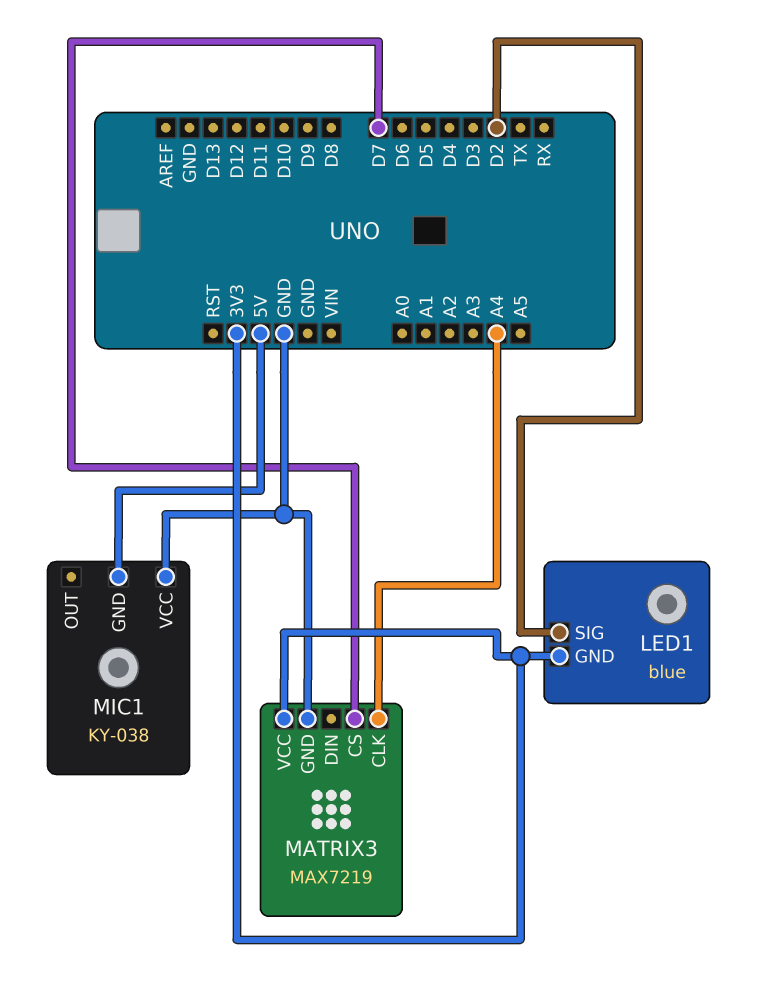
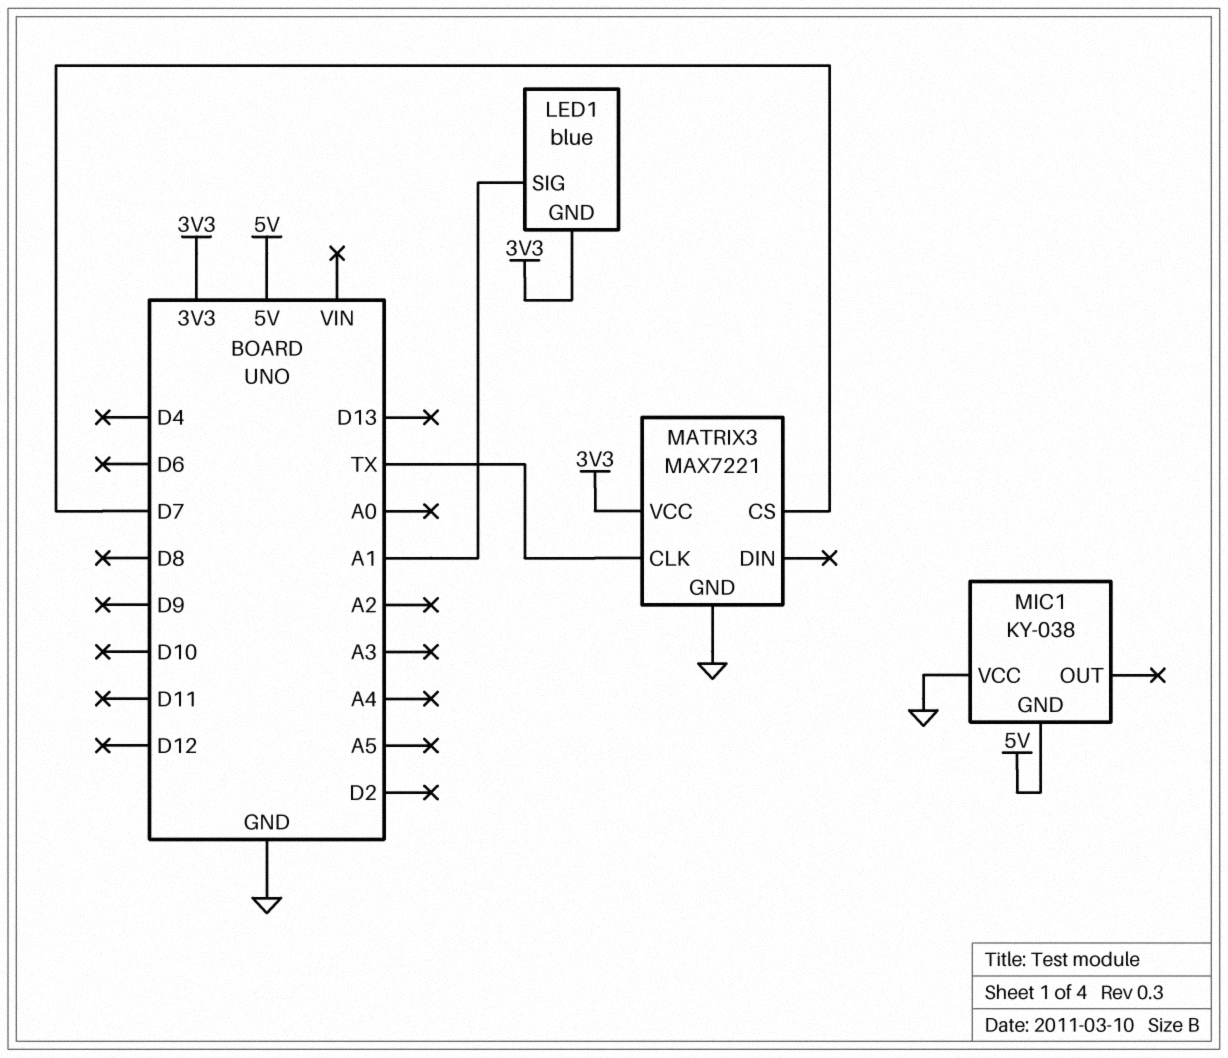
LED1 pin SIG: D2 -> A1
MATRIX3: MAX7219 -> MAX7221
MATRIX3 pin CLK: A4 -> TX

